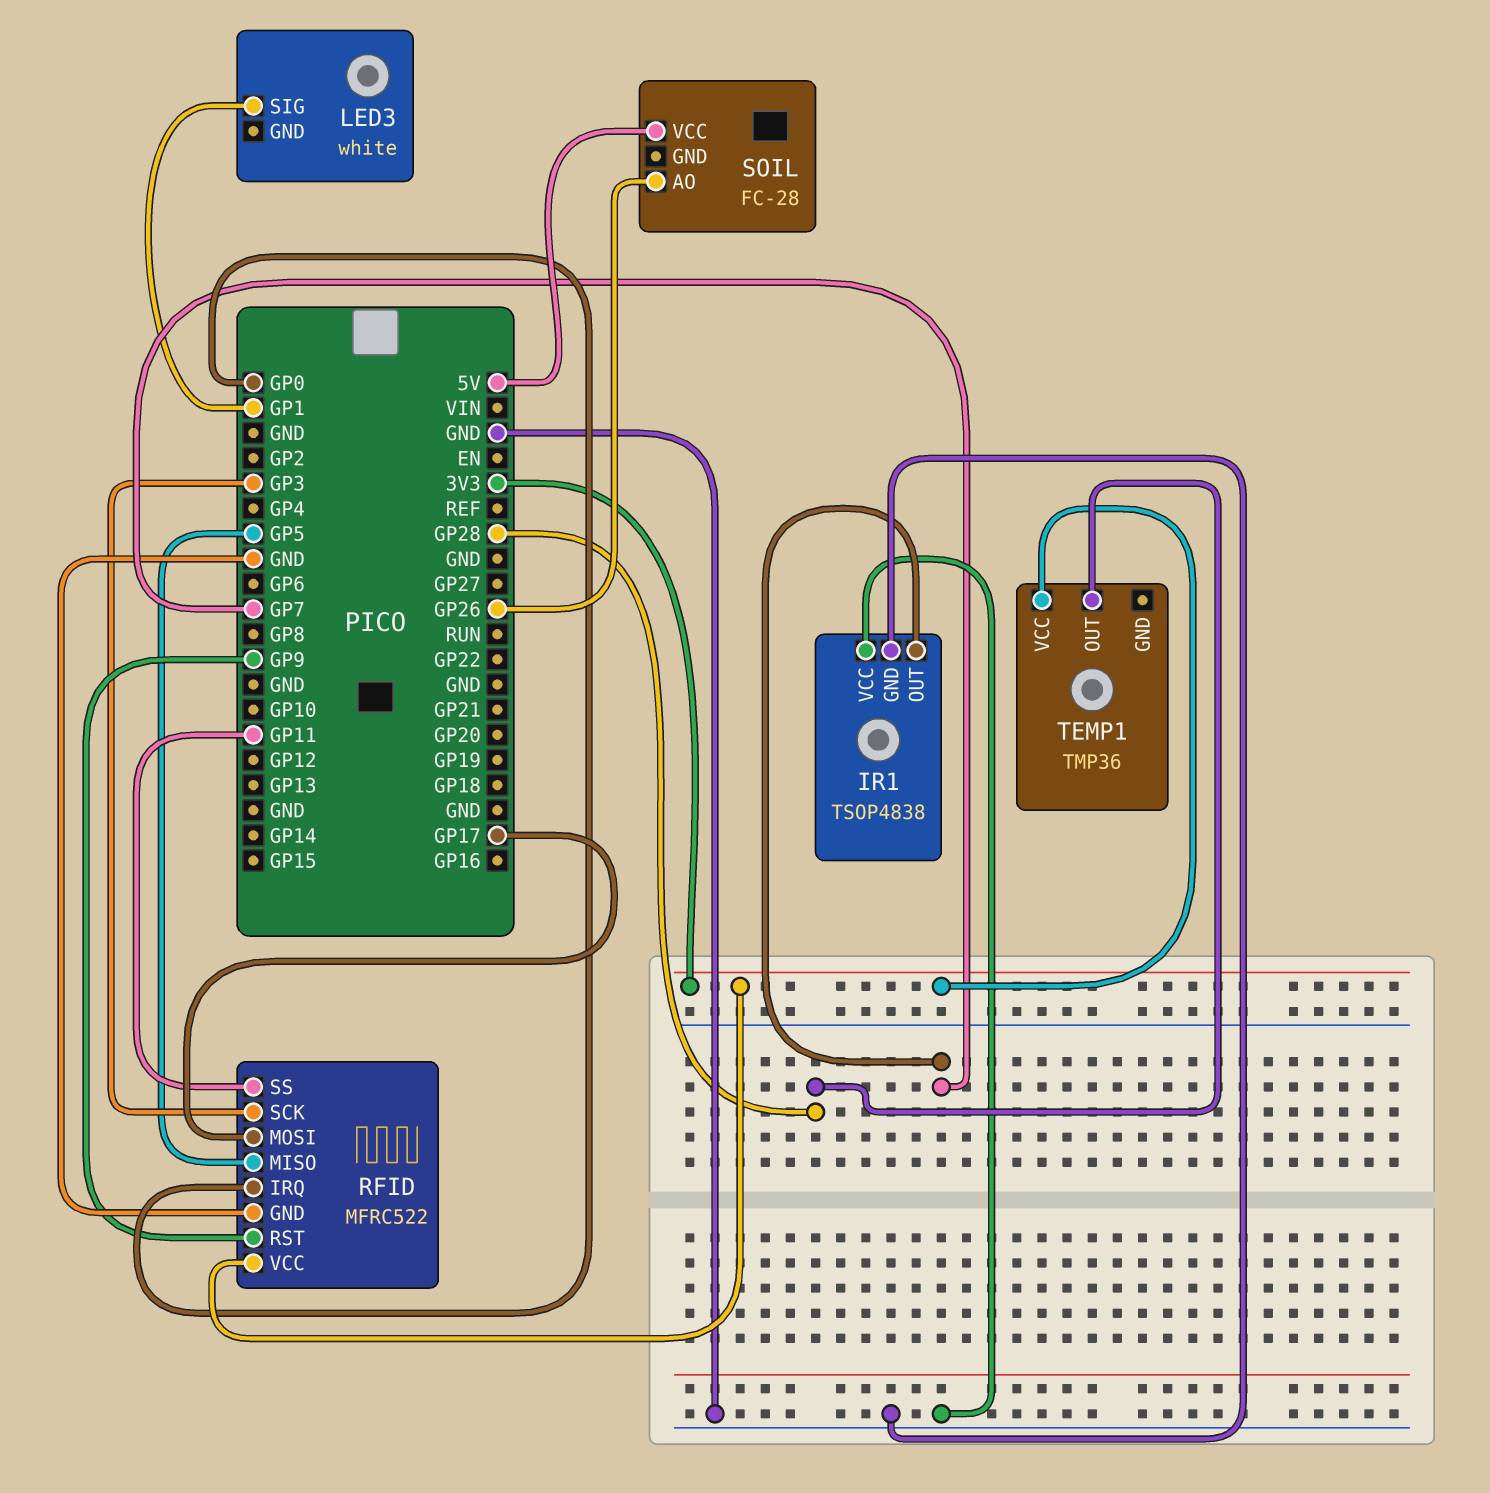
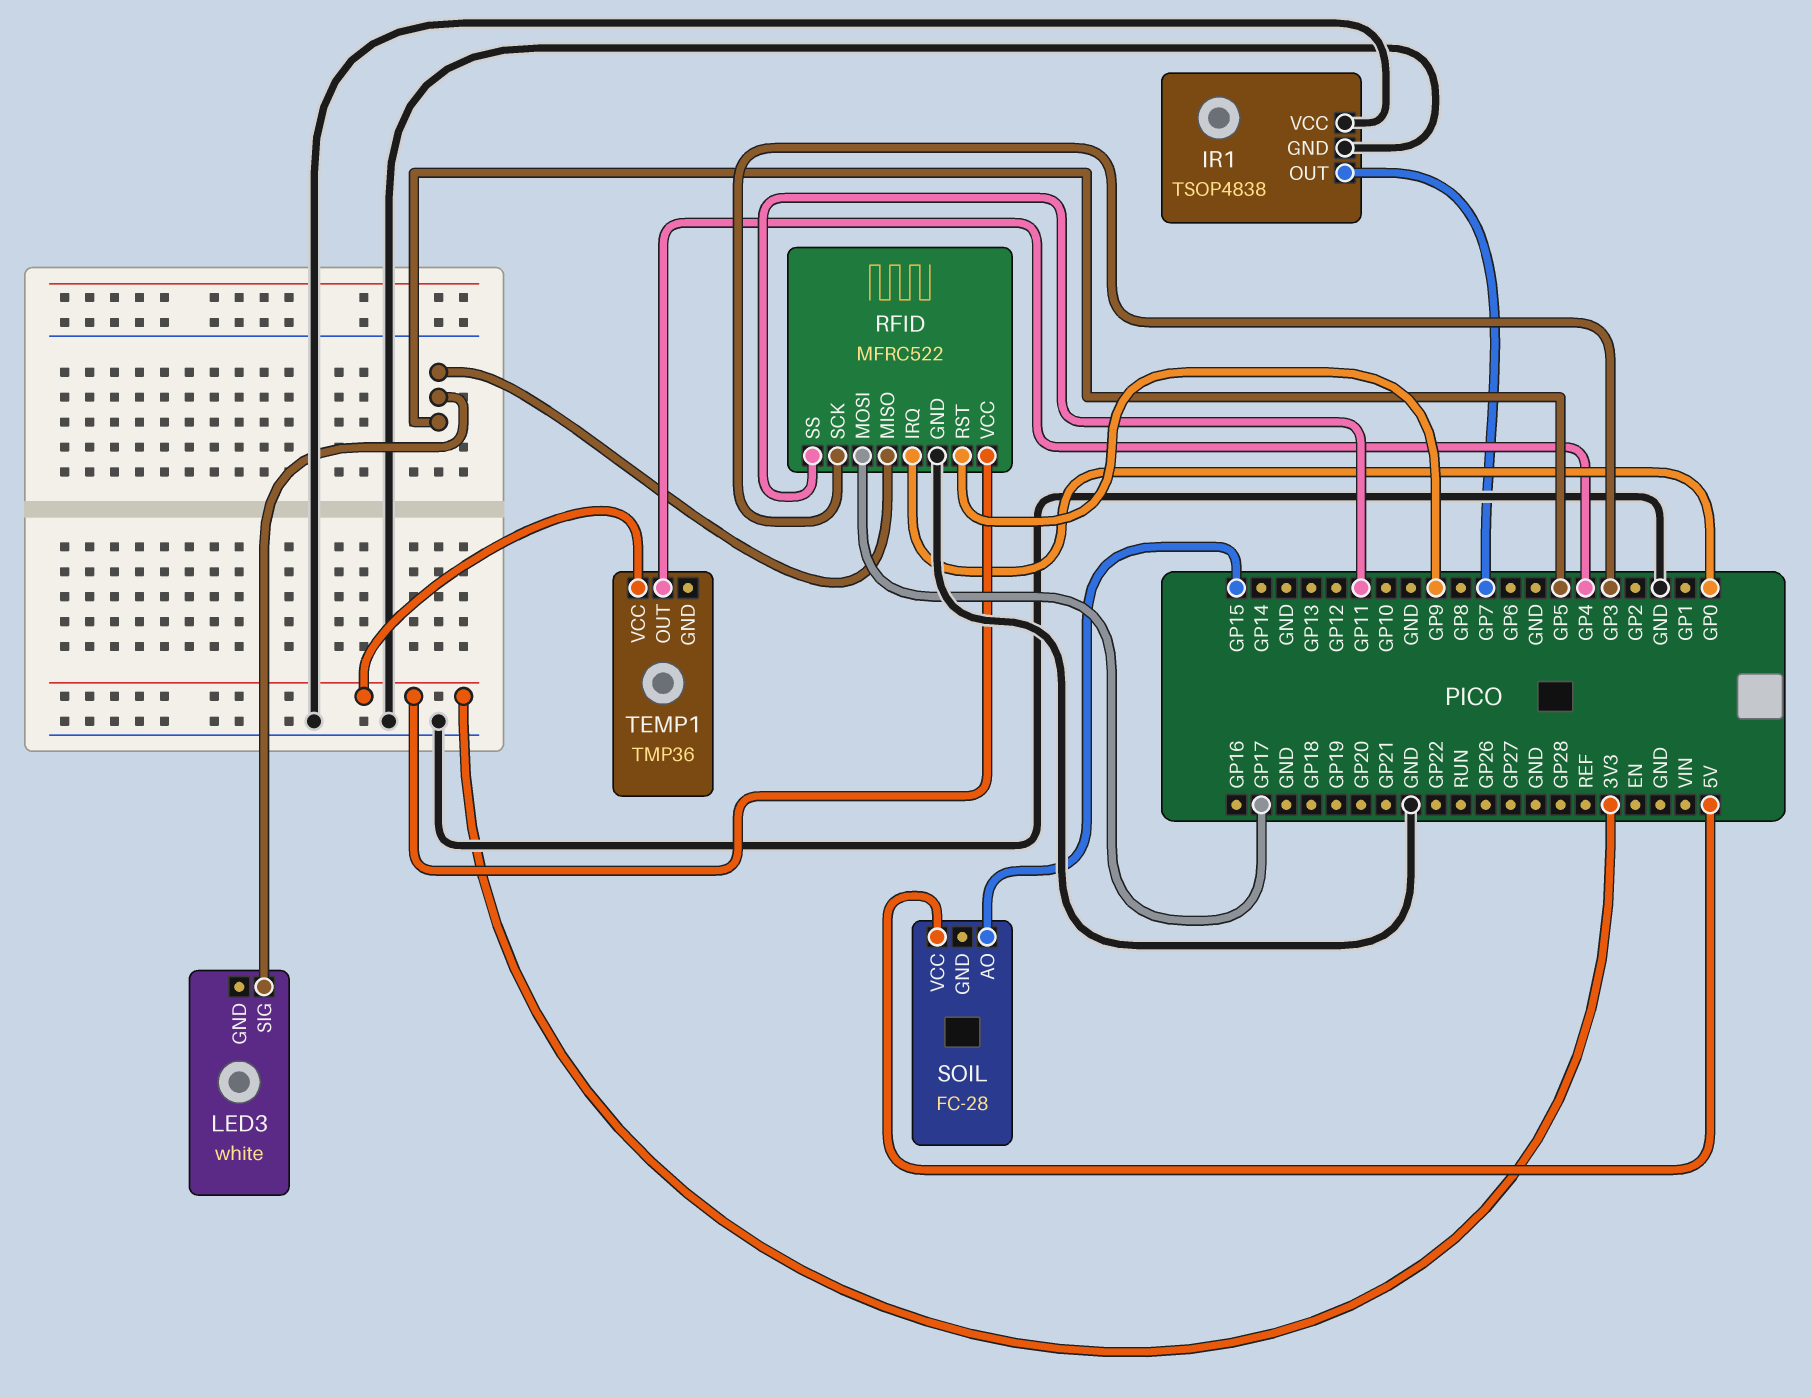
LED3 pin SIG: GP1 -> GP5
SOIL pin AO: GP26 -> GP15
TEMP1 pin OUT: GP28 -> GP4

